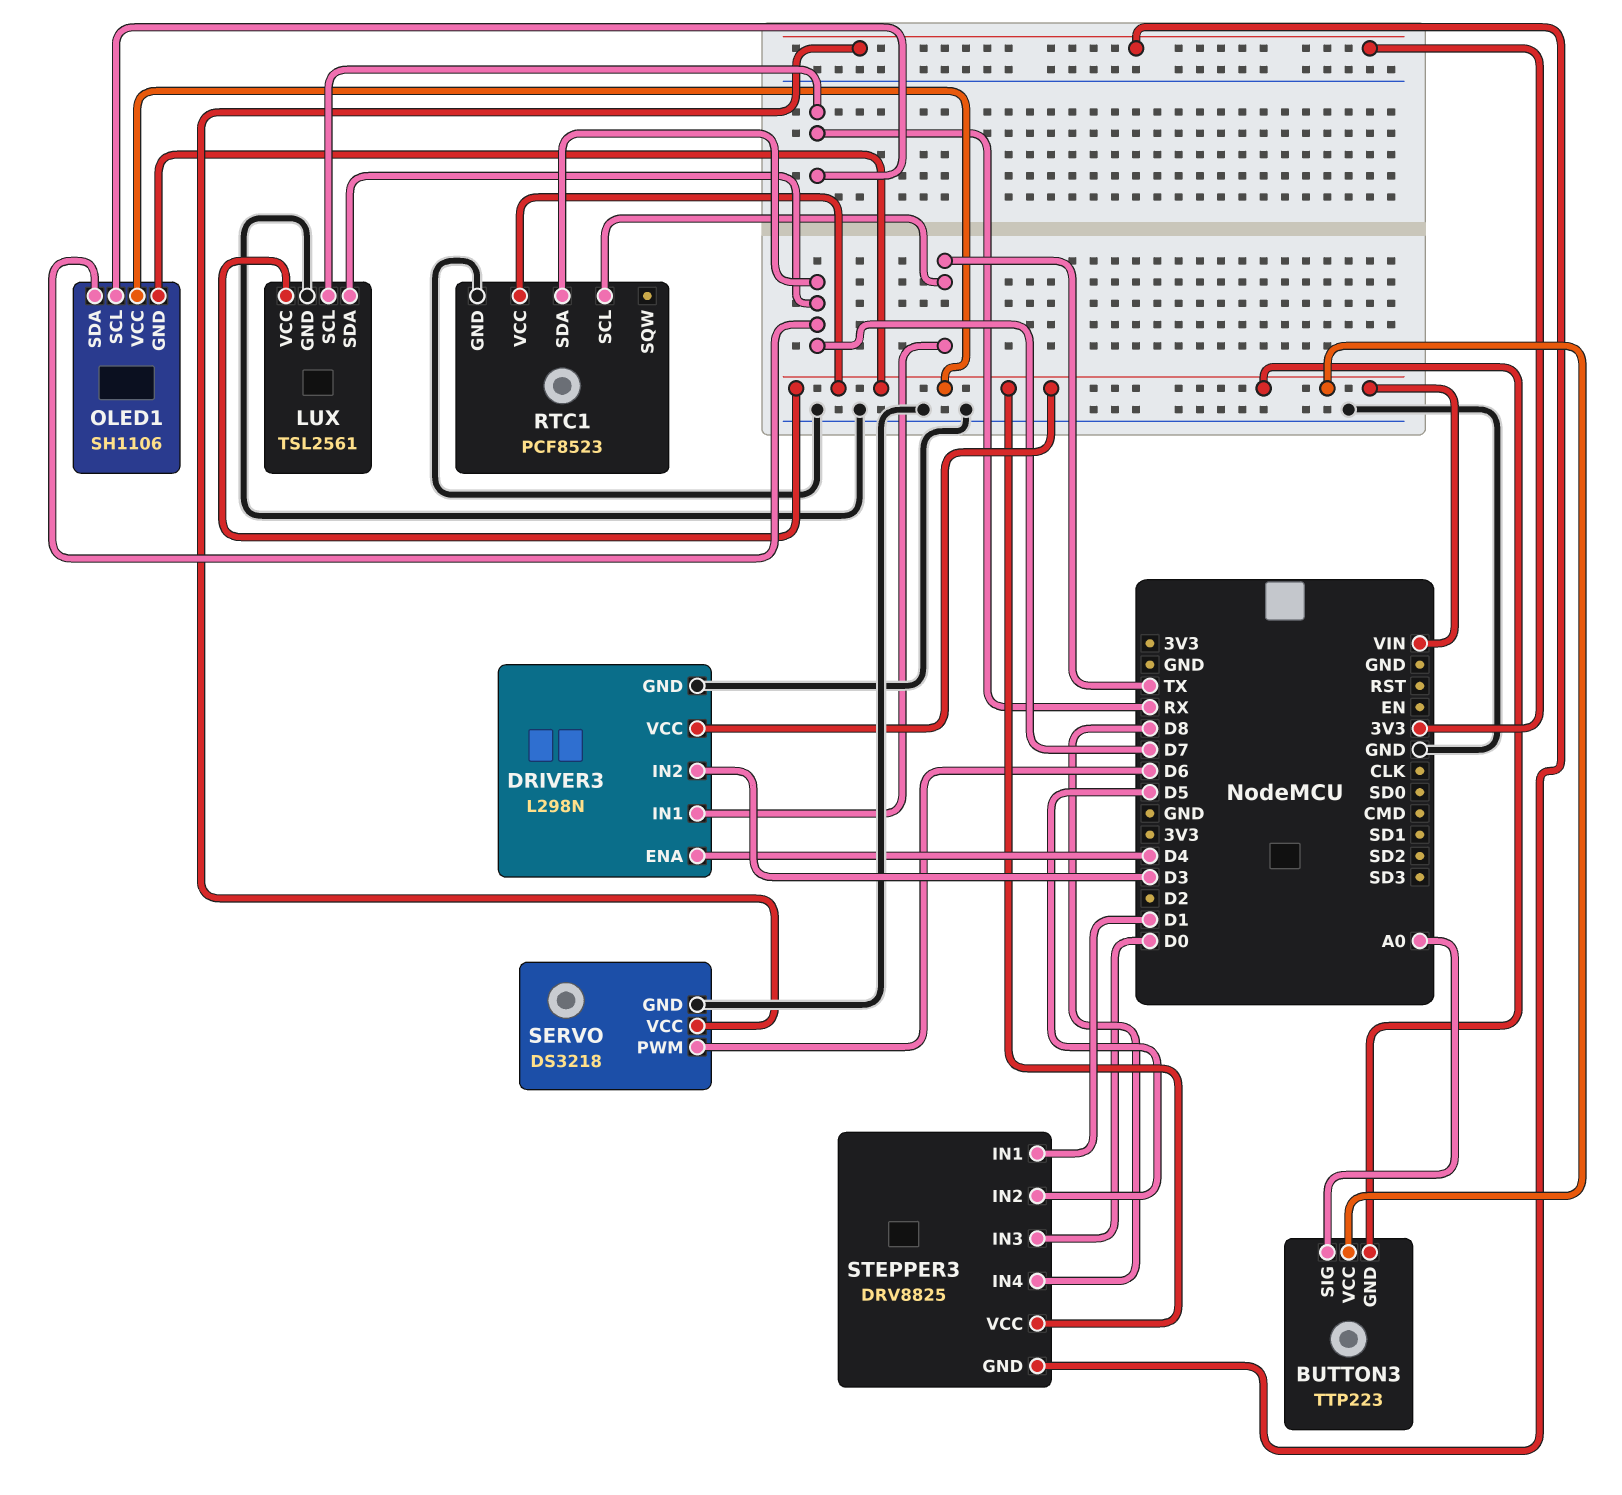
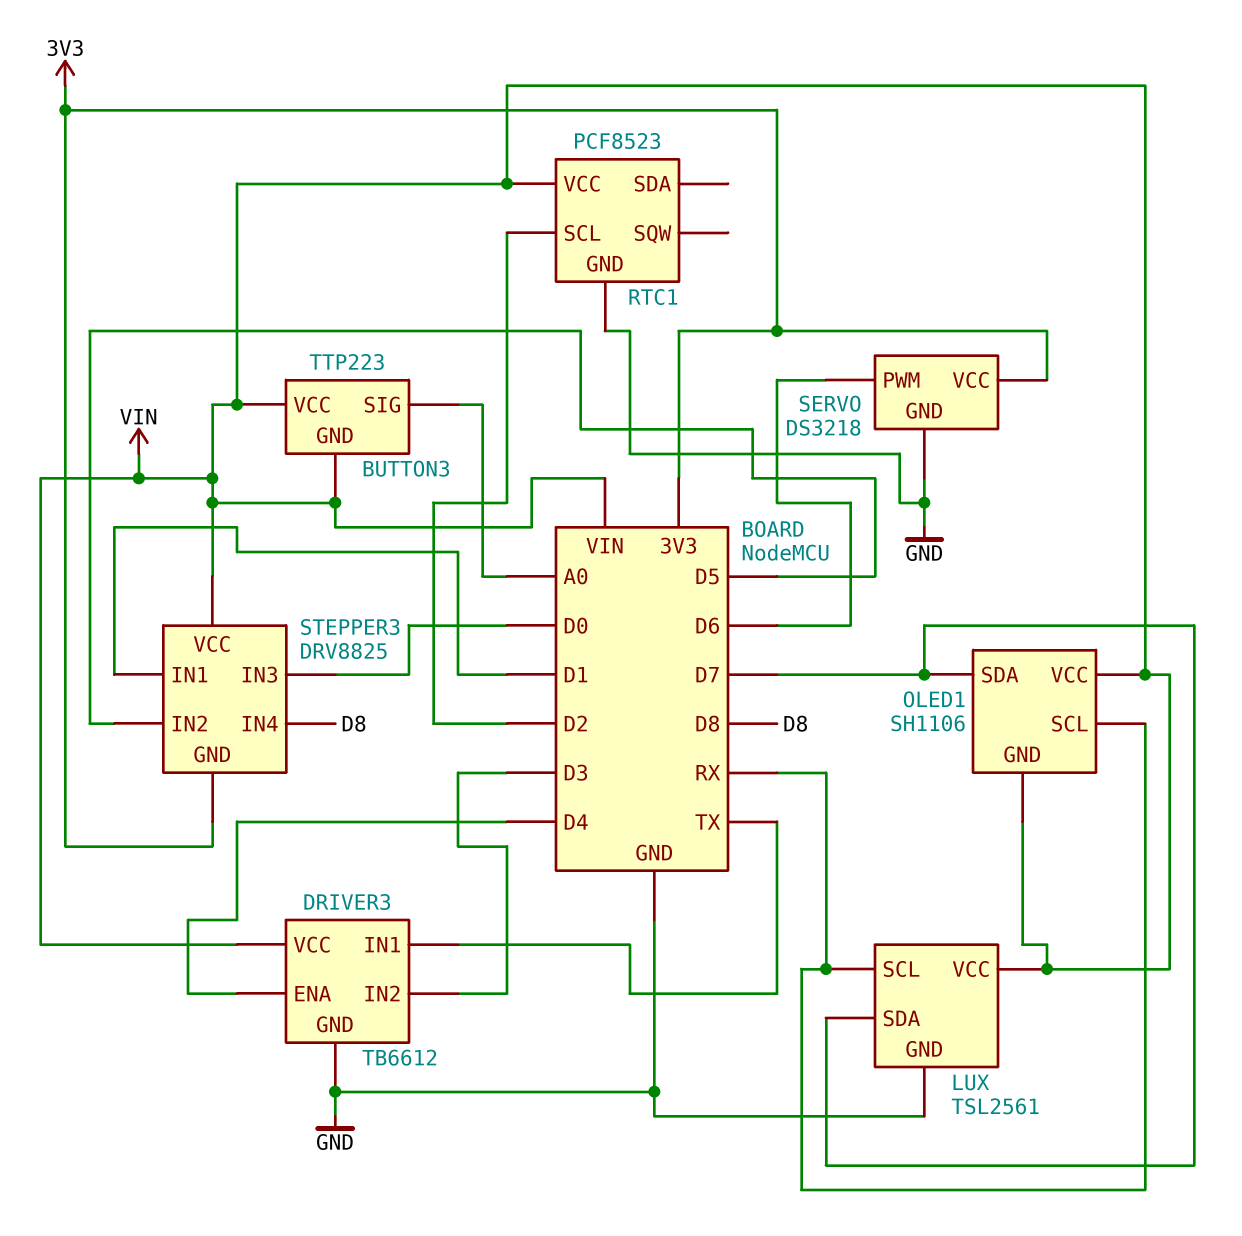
DRIVER3: L298N -> TB6612
RTC1 pin SCL: TX -> D2
RTC1 pin SDA: D7 -> none

